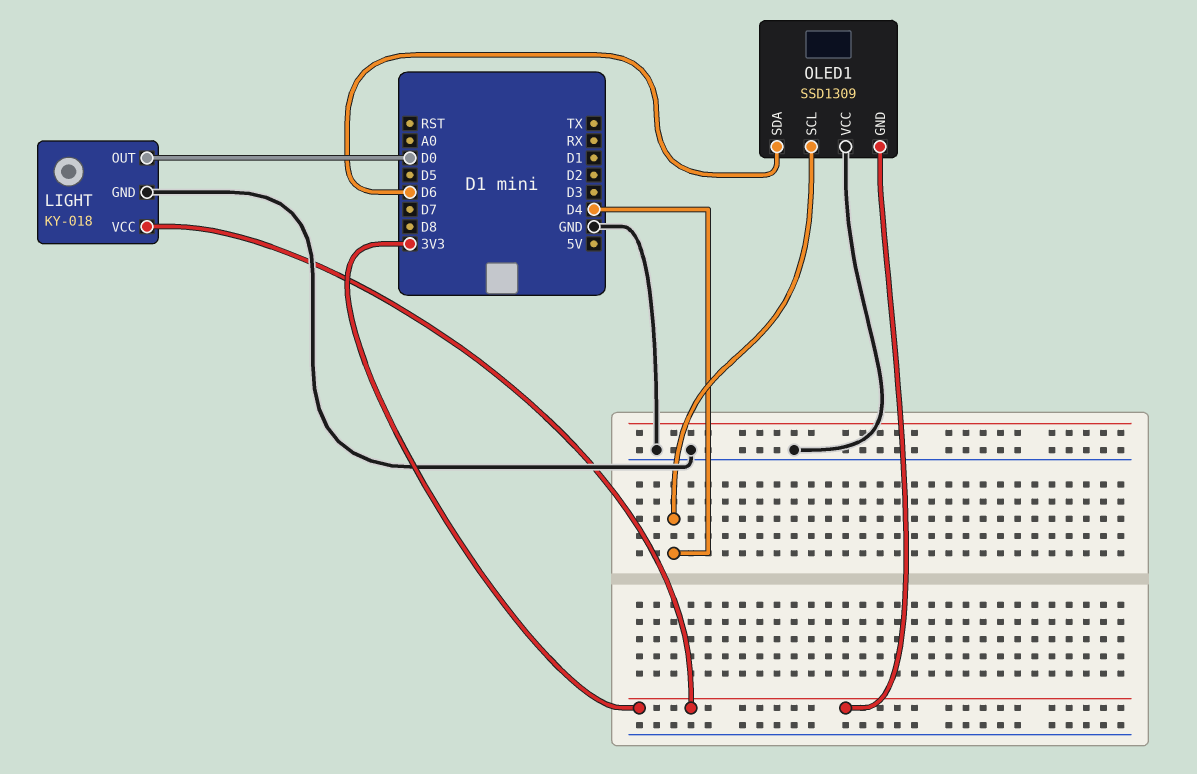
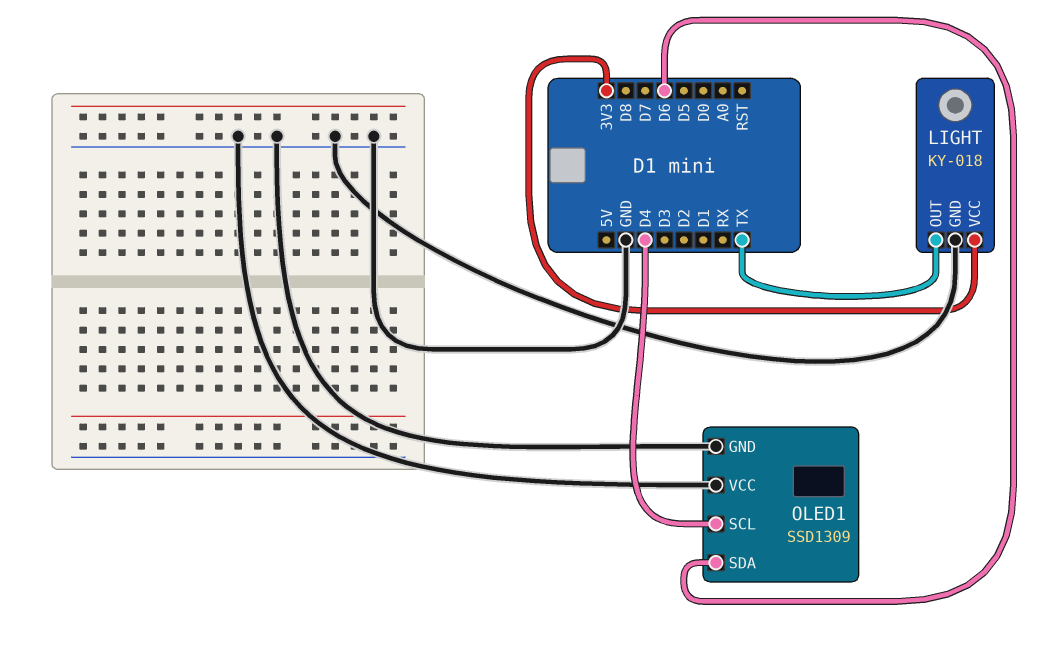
LIGHT pin OUT: D0 -> TX
OLED1 pin GND: 3V3 -> GND

